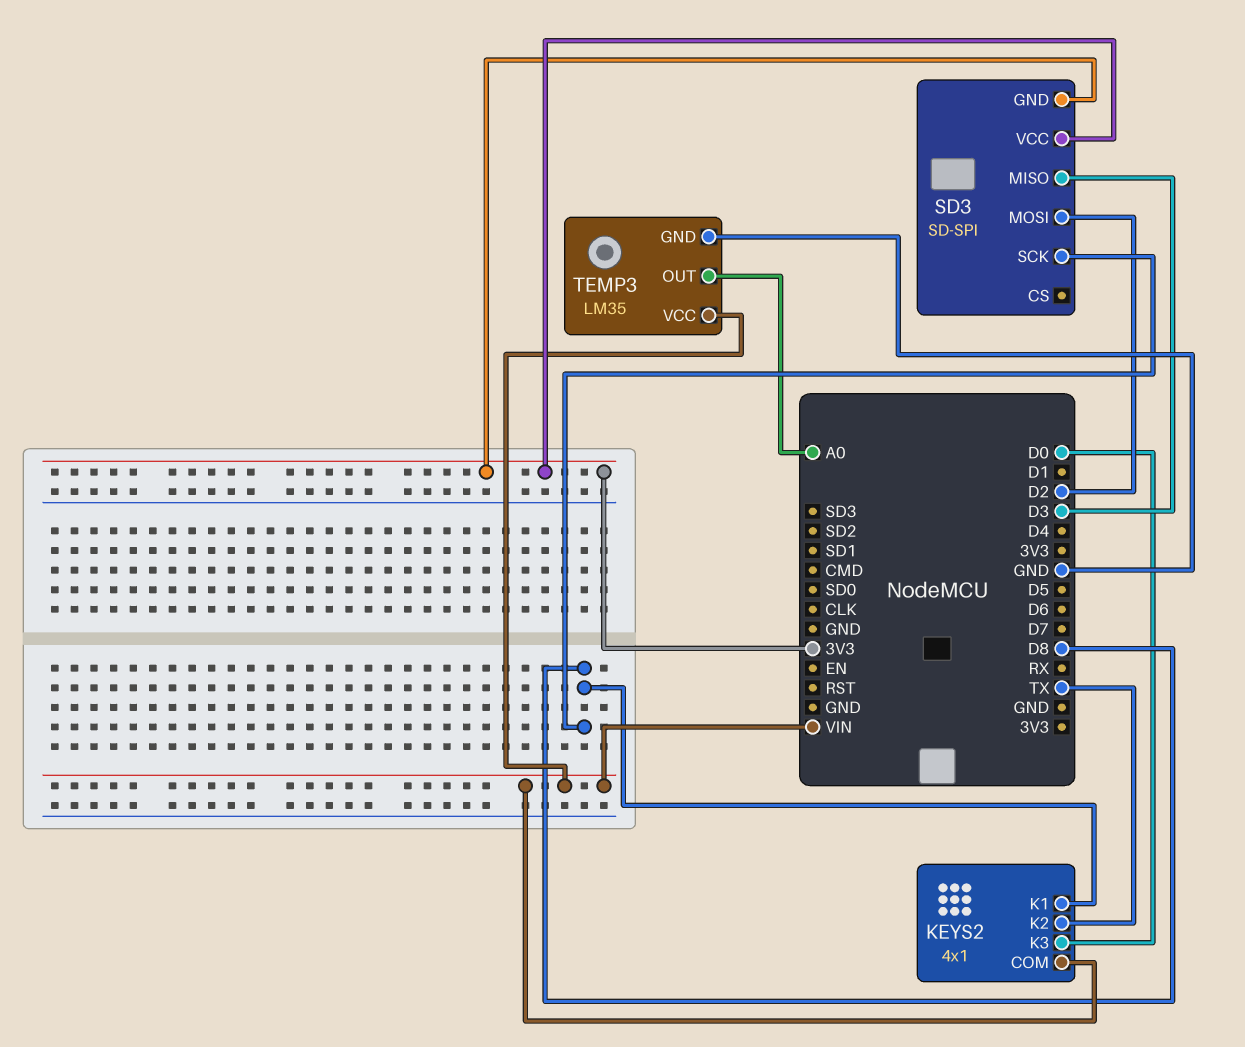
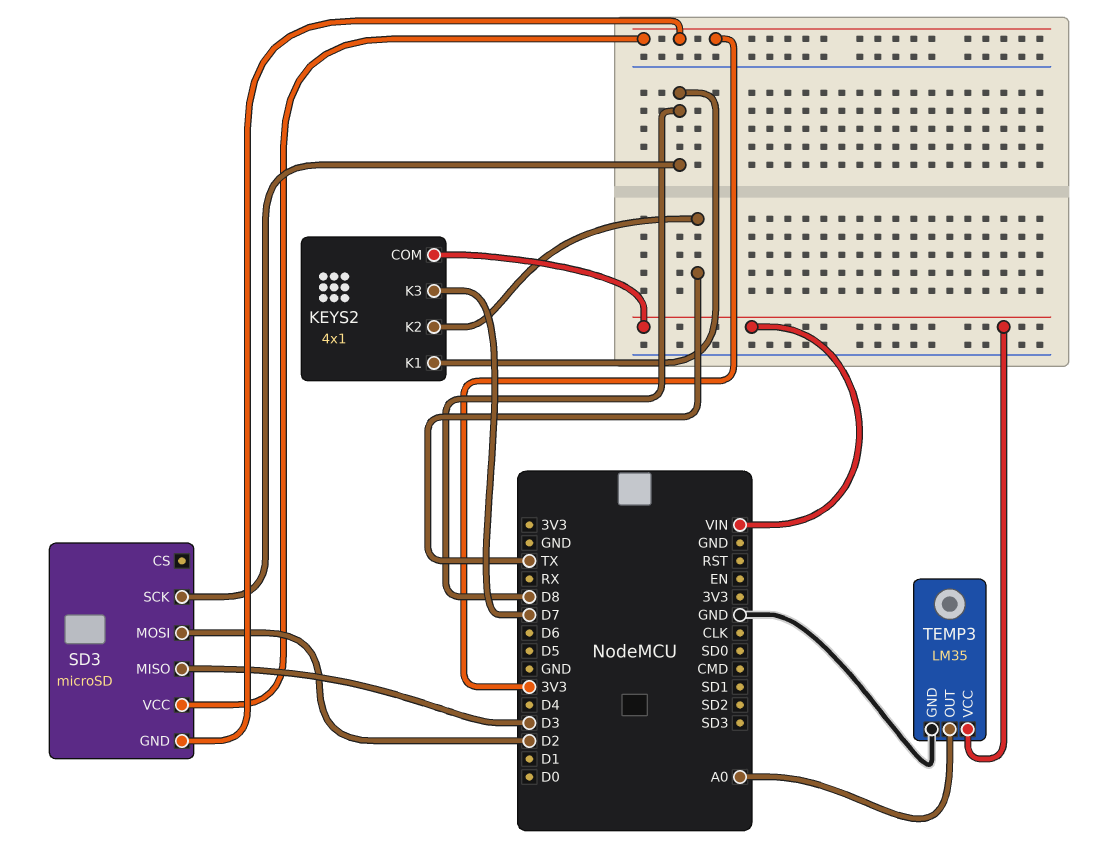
KEYS2 pin K3: D0 -> D7
SD3: SD-SPI -> microSD

